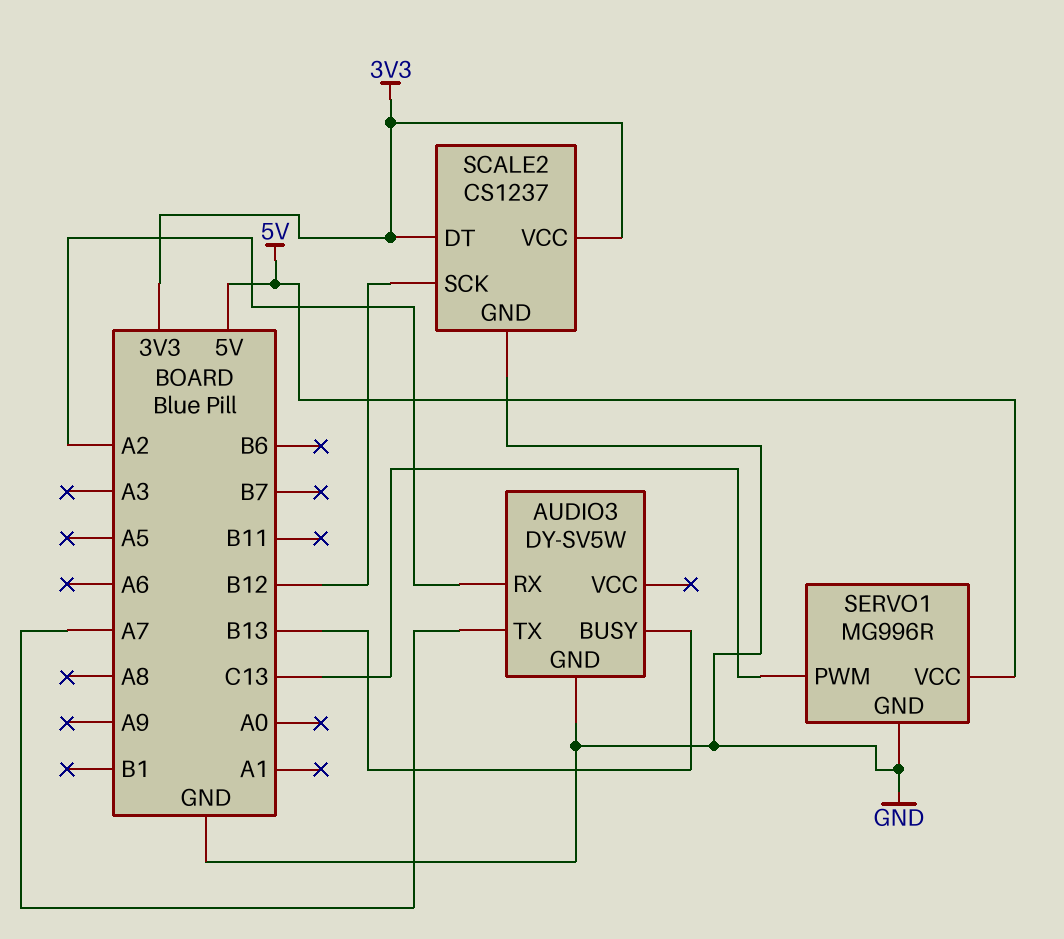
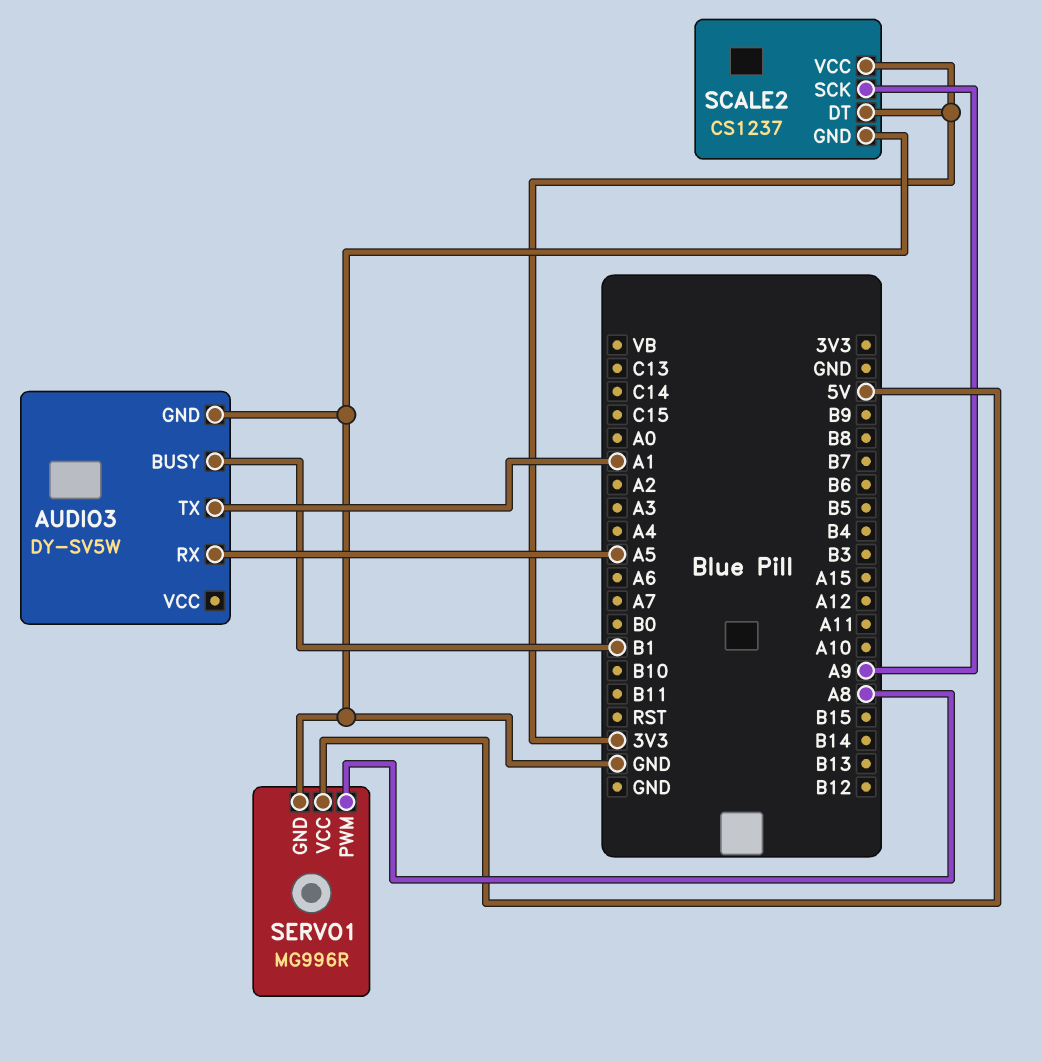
AUDIO3 pin BUSY: B13 -> B1
AUDIO3 pin RX: A2 -> A5
AUDIO3 pin TX: A7 -> A1
SCALE2 pin SCK: B12 -> A9
SERVO1 pin PWM: C13 -> A8

